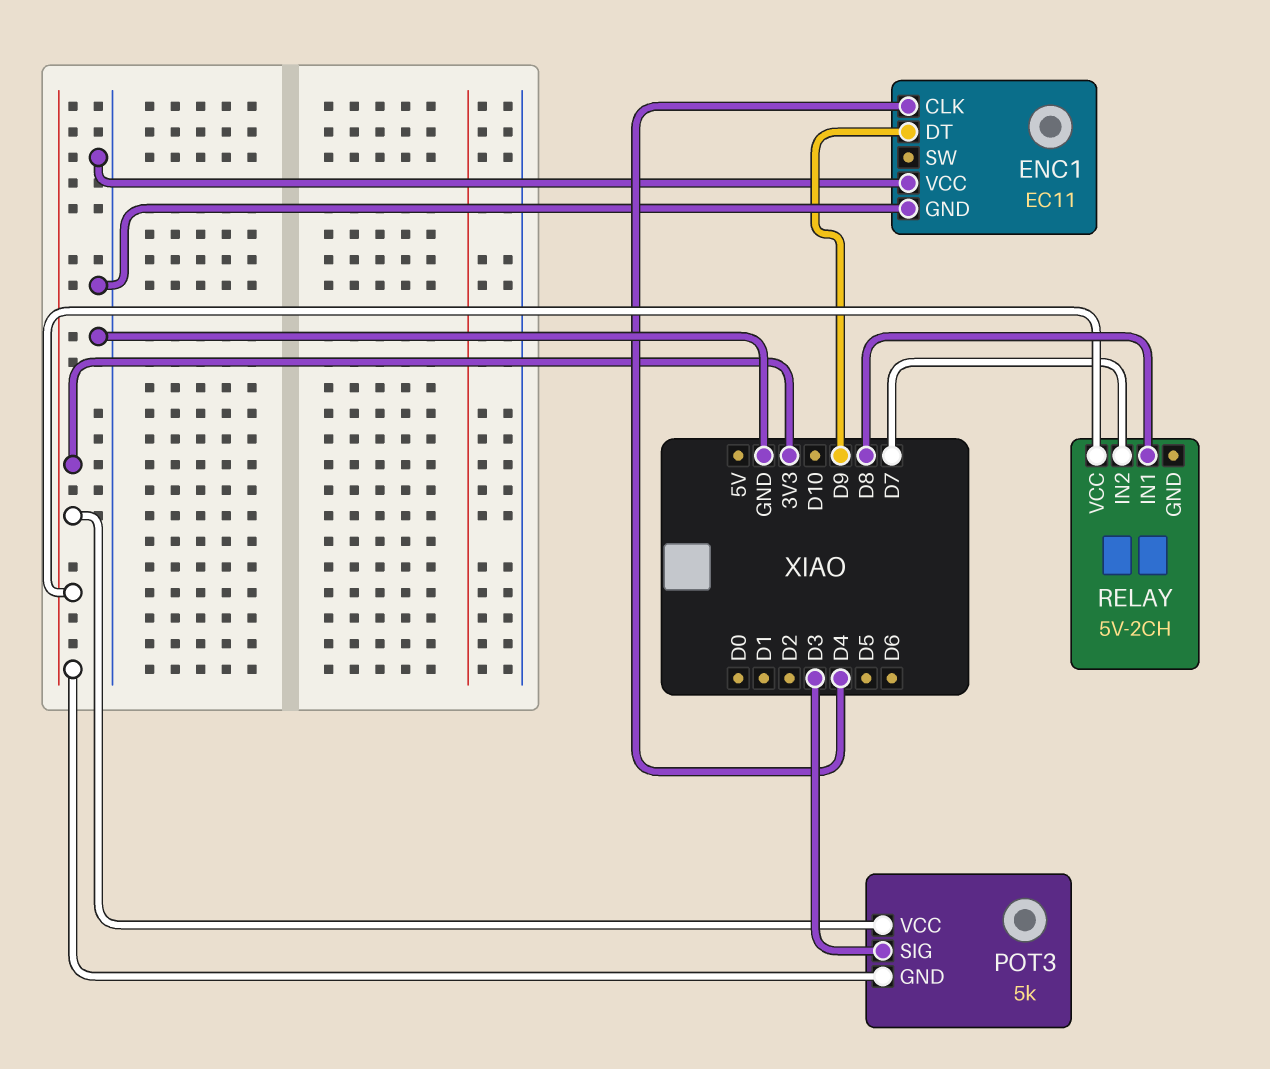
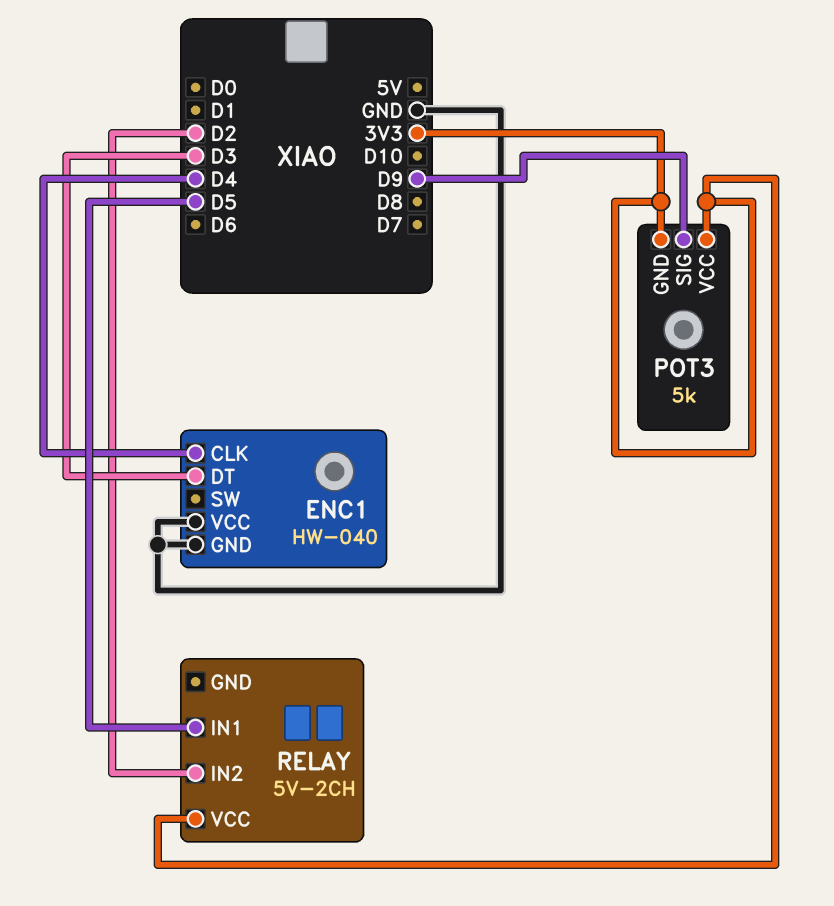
ENC1: EC11 -> HW-040
ENC1 pin DT: D9 -> D3
POT3 pin SIG: D3 -> D9
RELAY pin IN1: D8 -> D5
RELAY pin IN2: D7 -> D2

